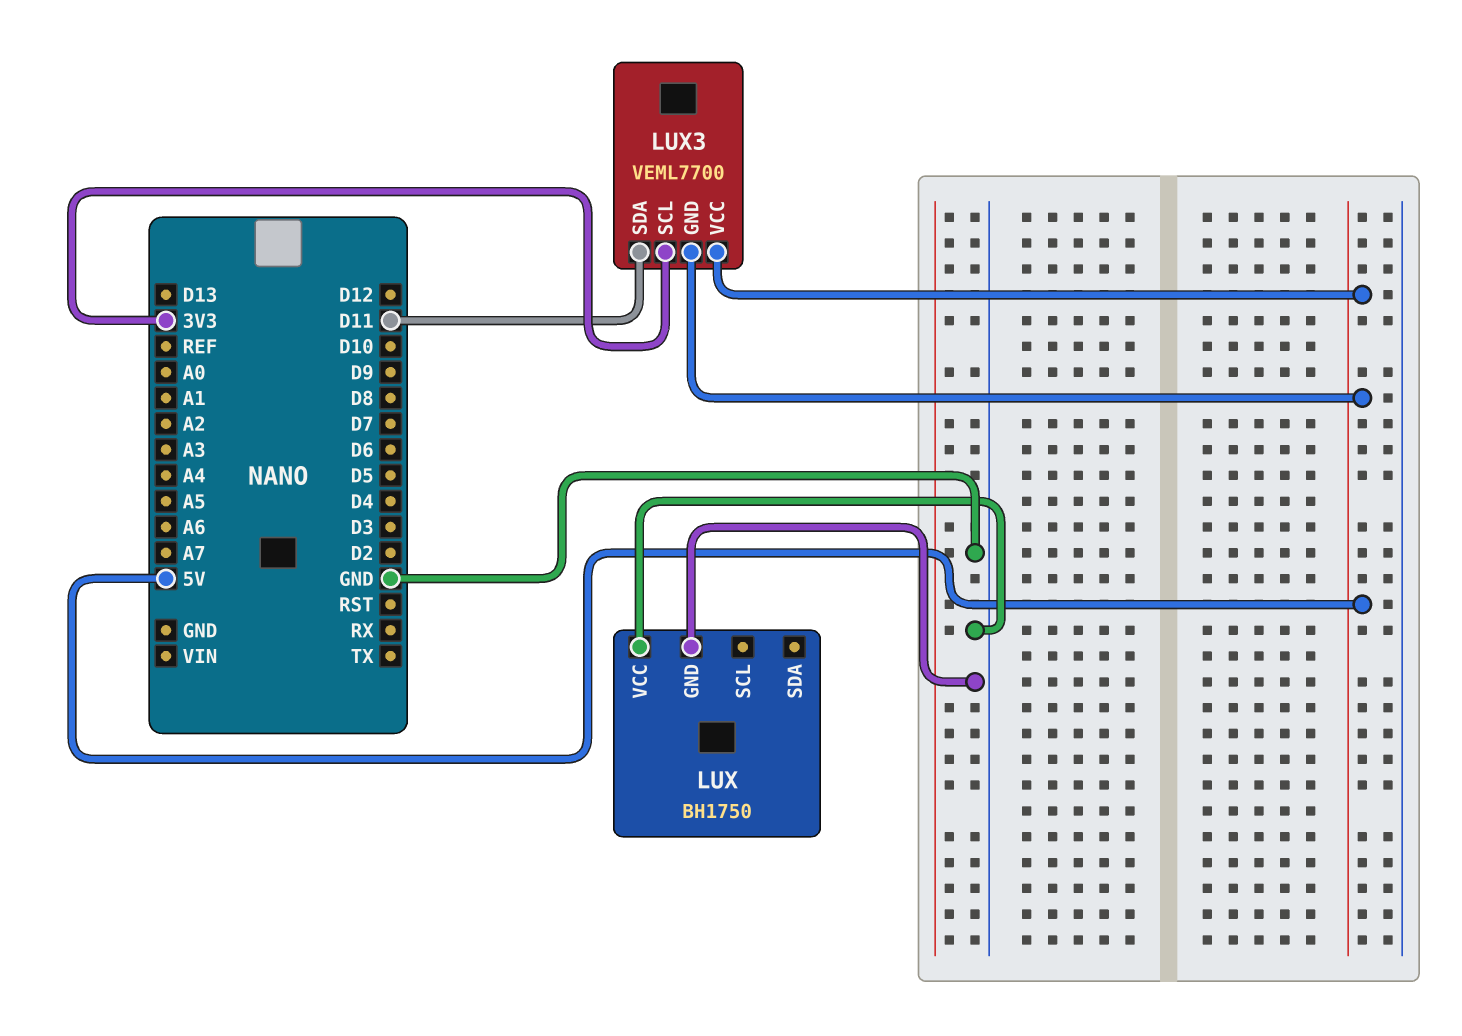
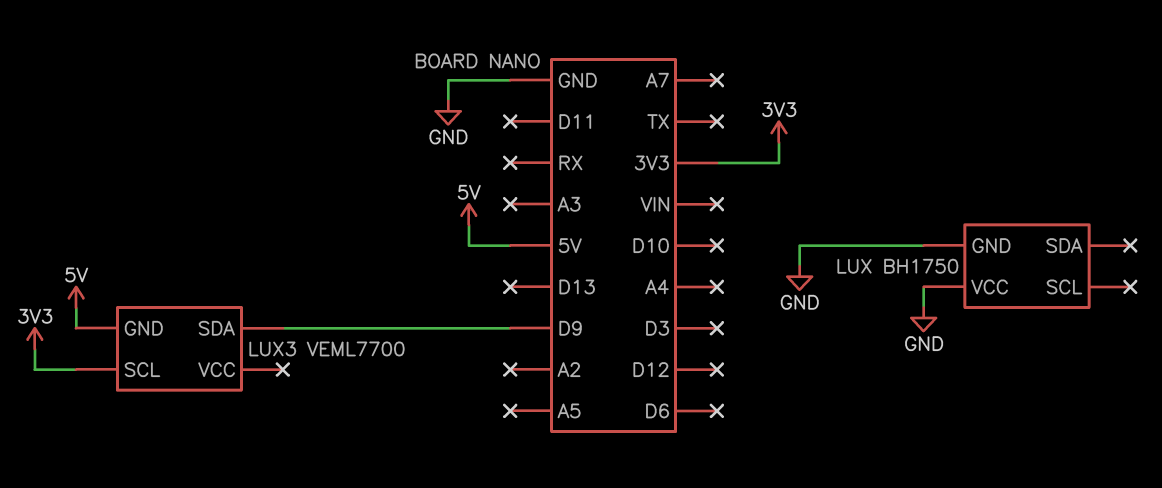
LUX3 pin SDA: D11 -> D9
LUX3 pin VCC: 5V -> none

